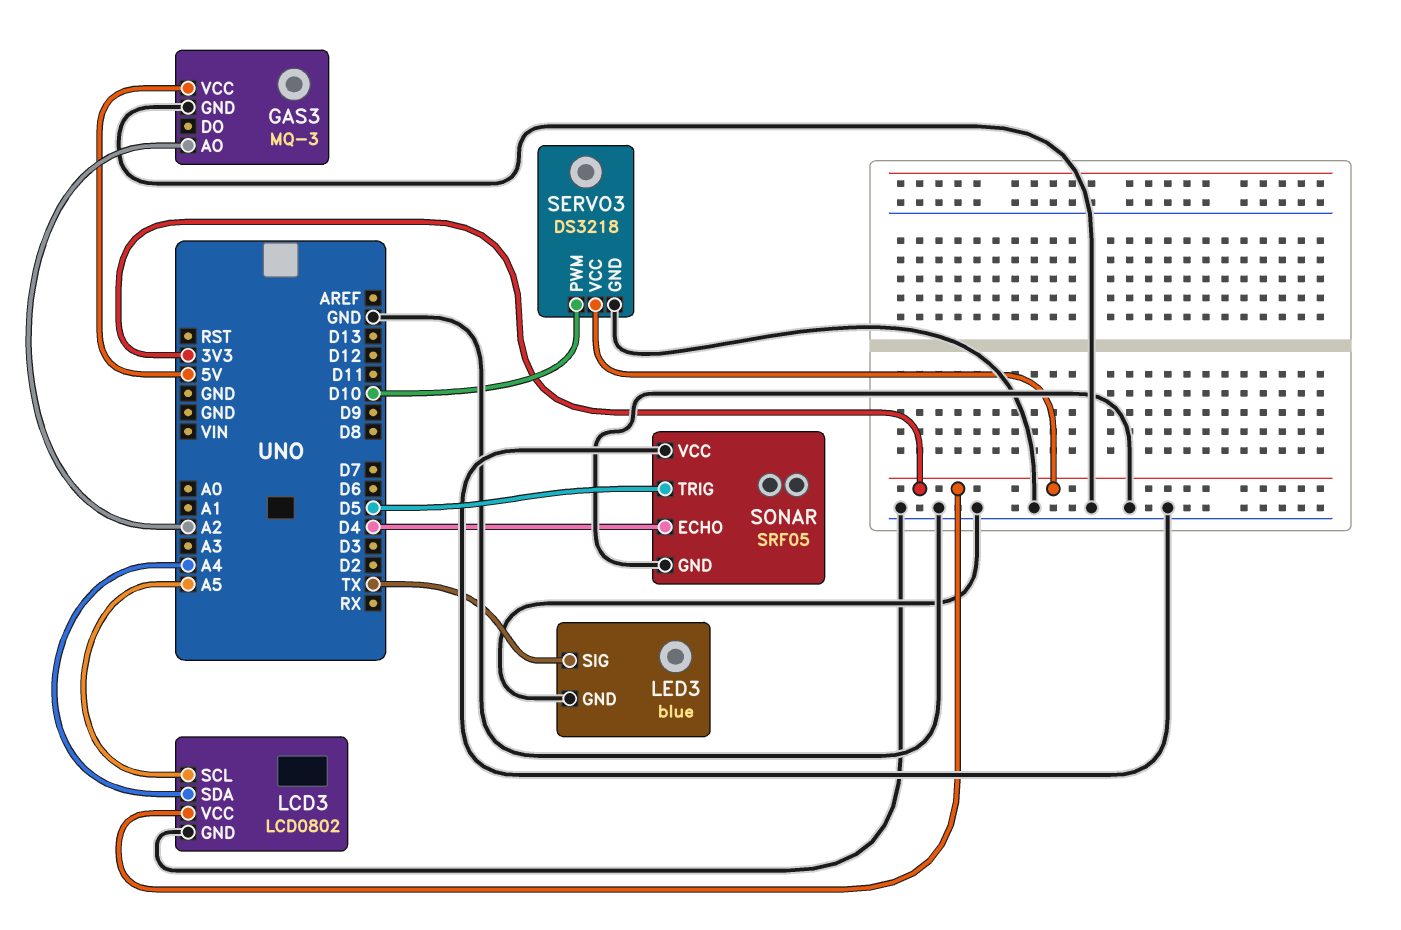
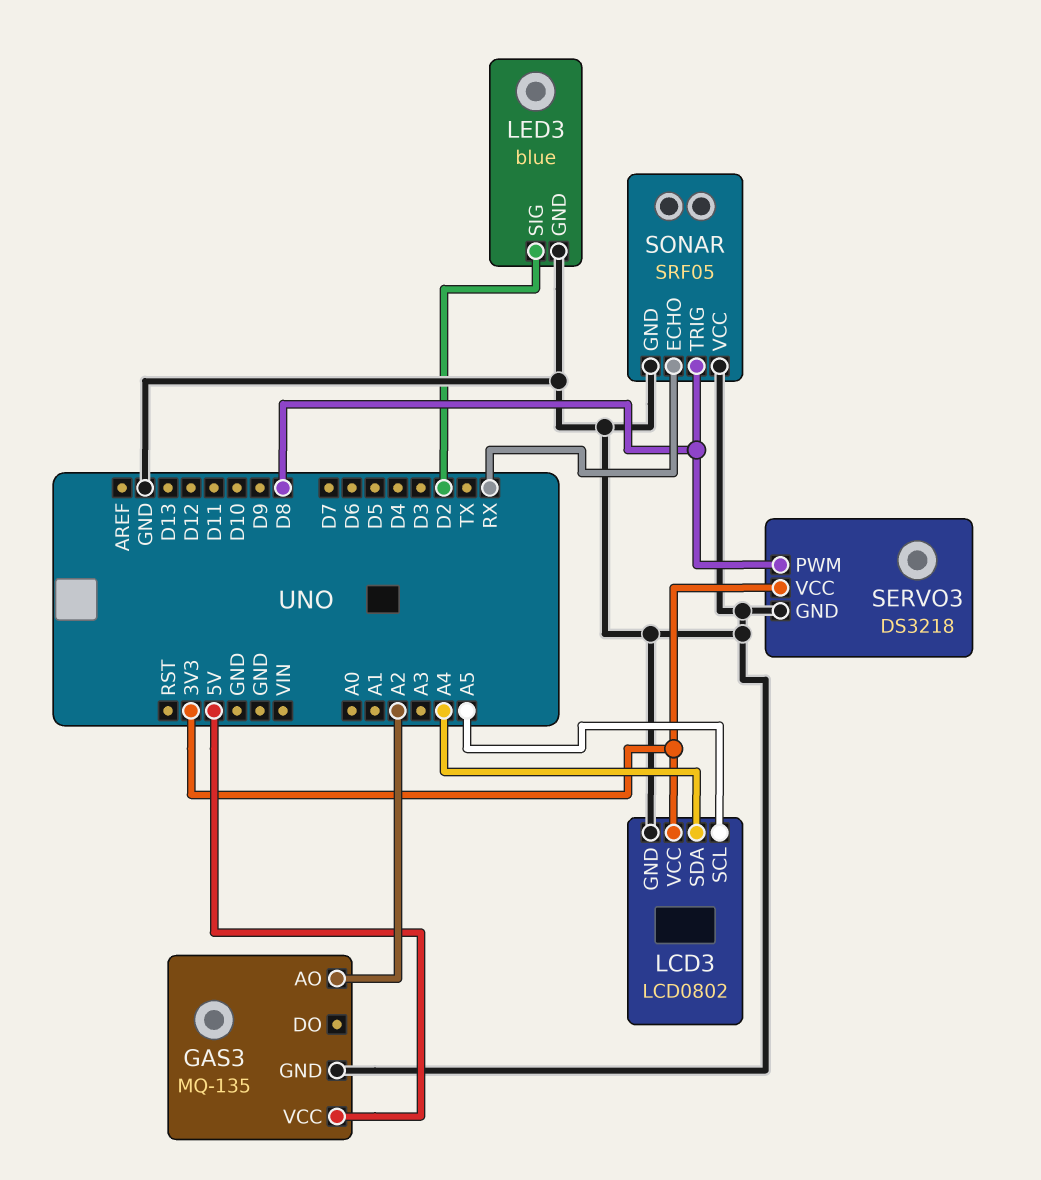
GAS3: MQ-3 -> MQ-135
LED3 pin SIG: TX -> D2
SERVO3 pin PWM: D10 -> D8
SONAR pin ECHO: D4 -> RX
SONAR pin TRIG: D5 -> D8

